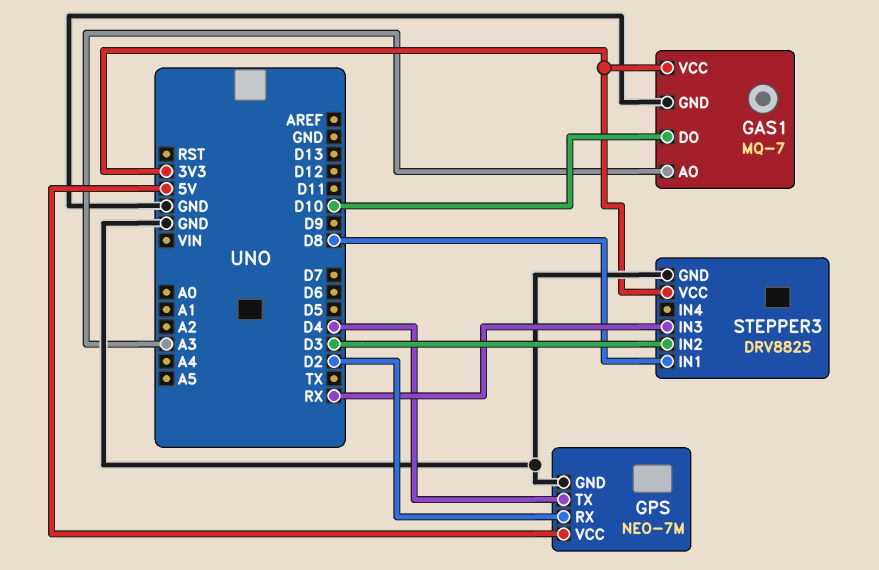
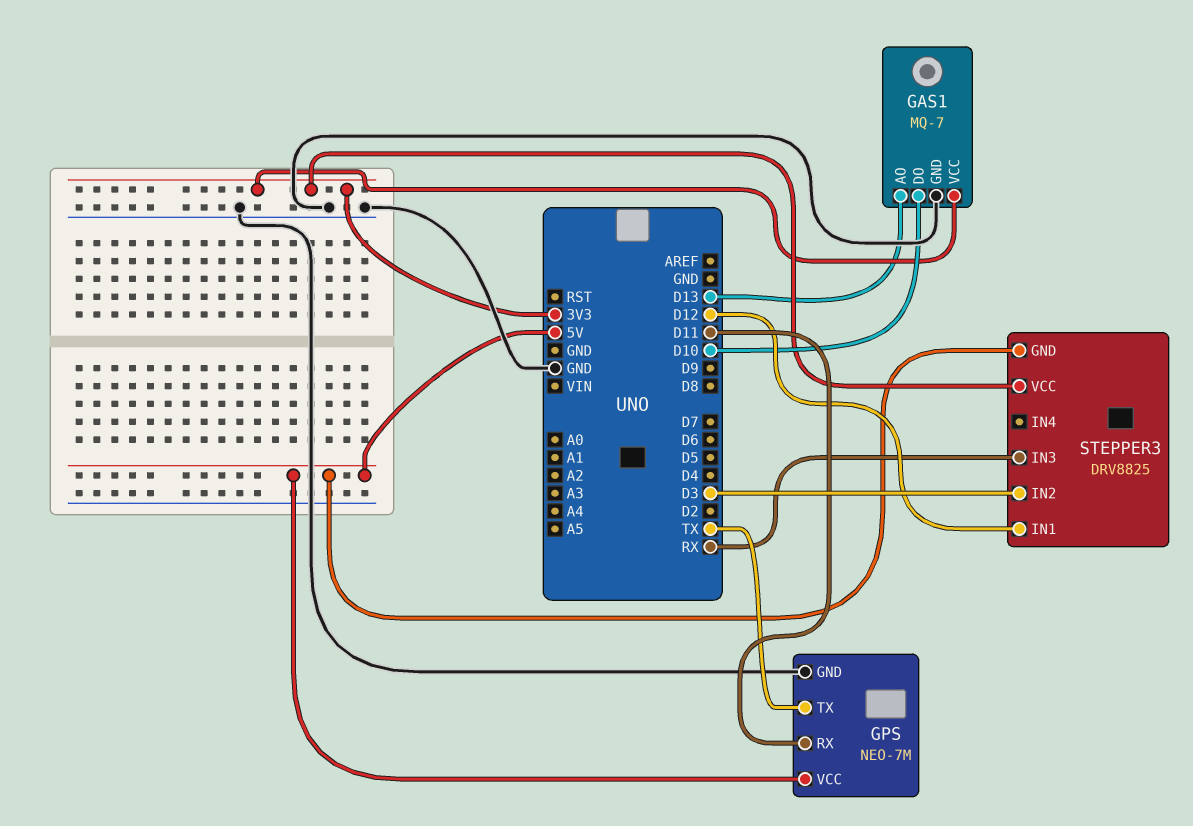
GAS1 pin AO: A3 -> D13
GPS pin RX: D2 -> D11
GPS pin TX: D4 -> TX
STEPPER3 pin GND: GND -> 5V
STEPPER3 pin IN1: D8 -> D12

